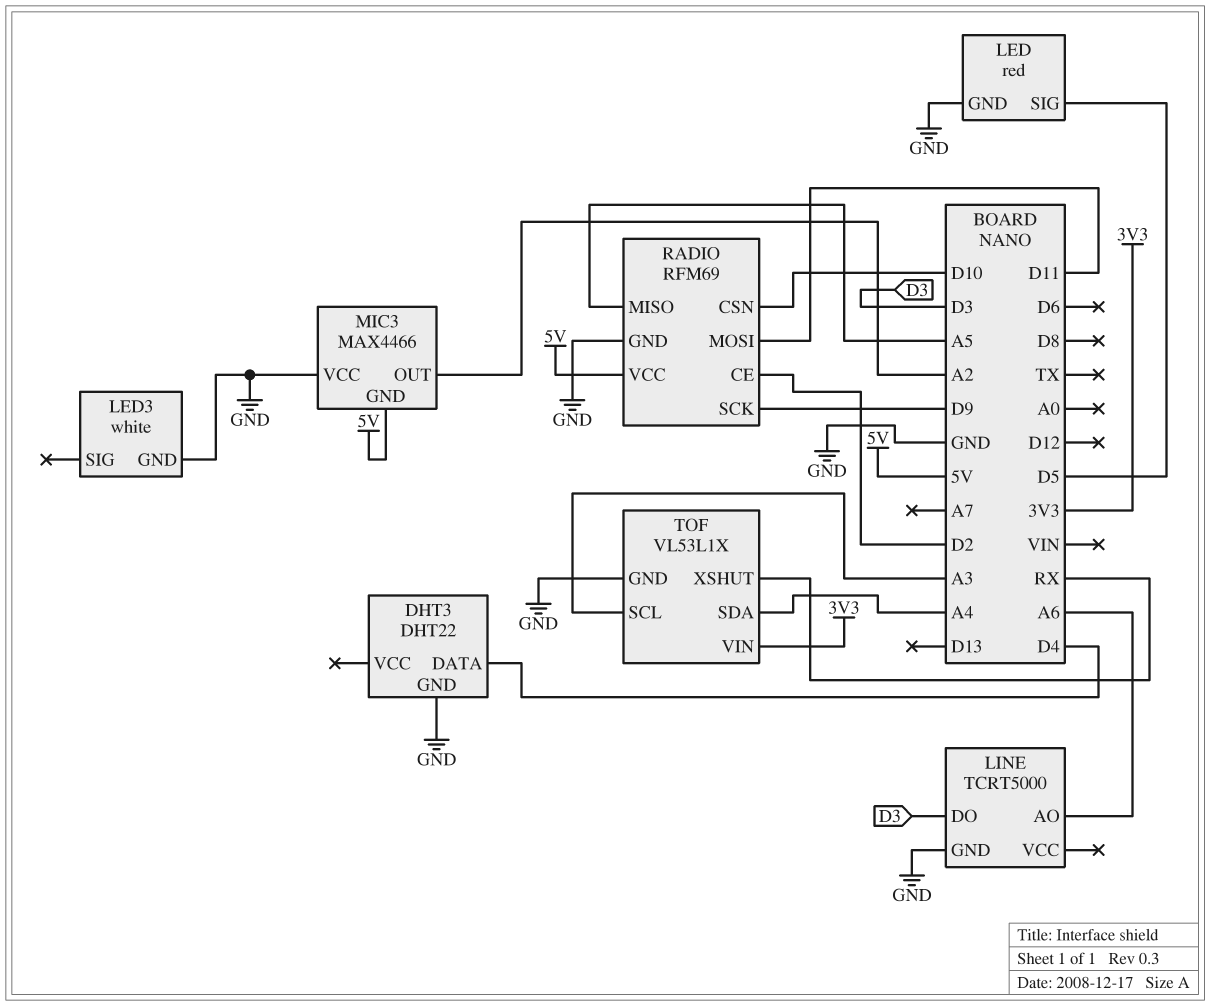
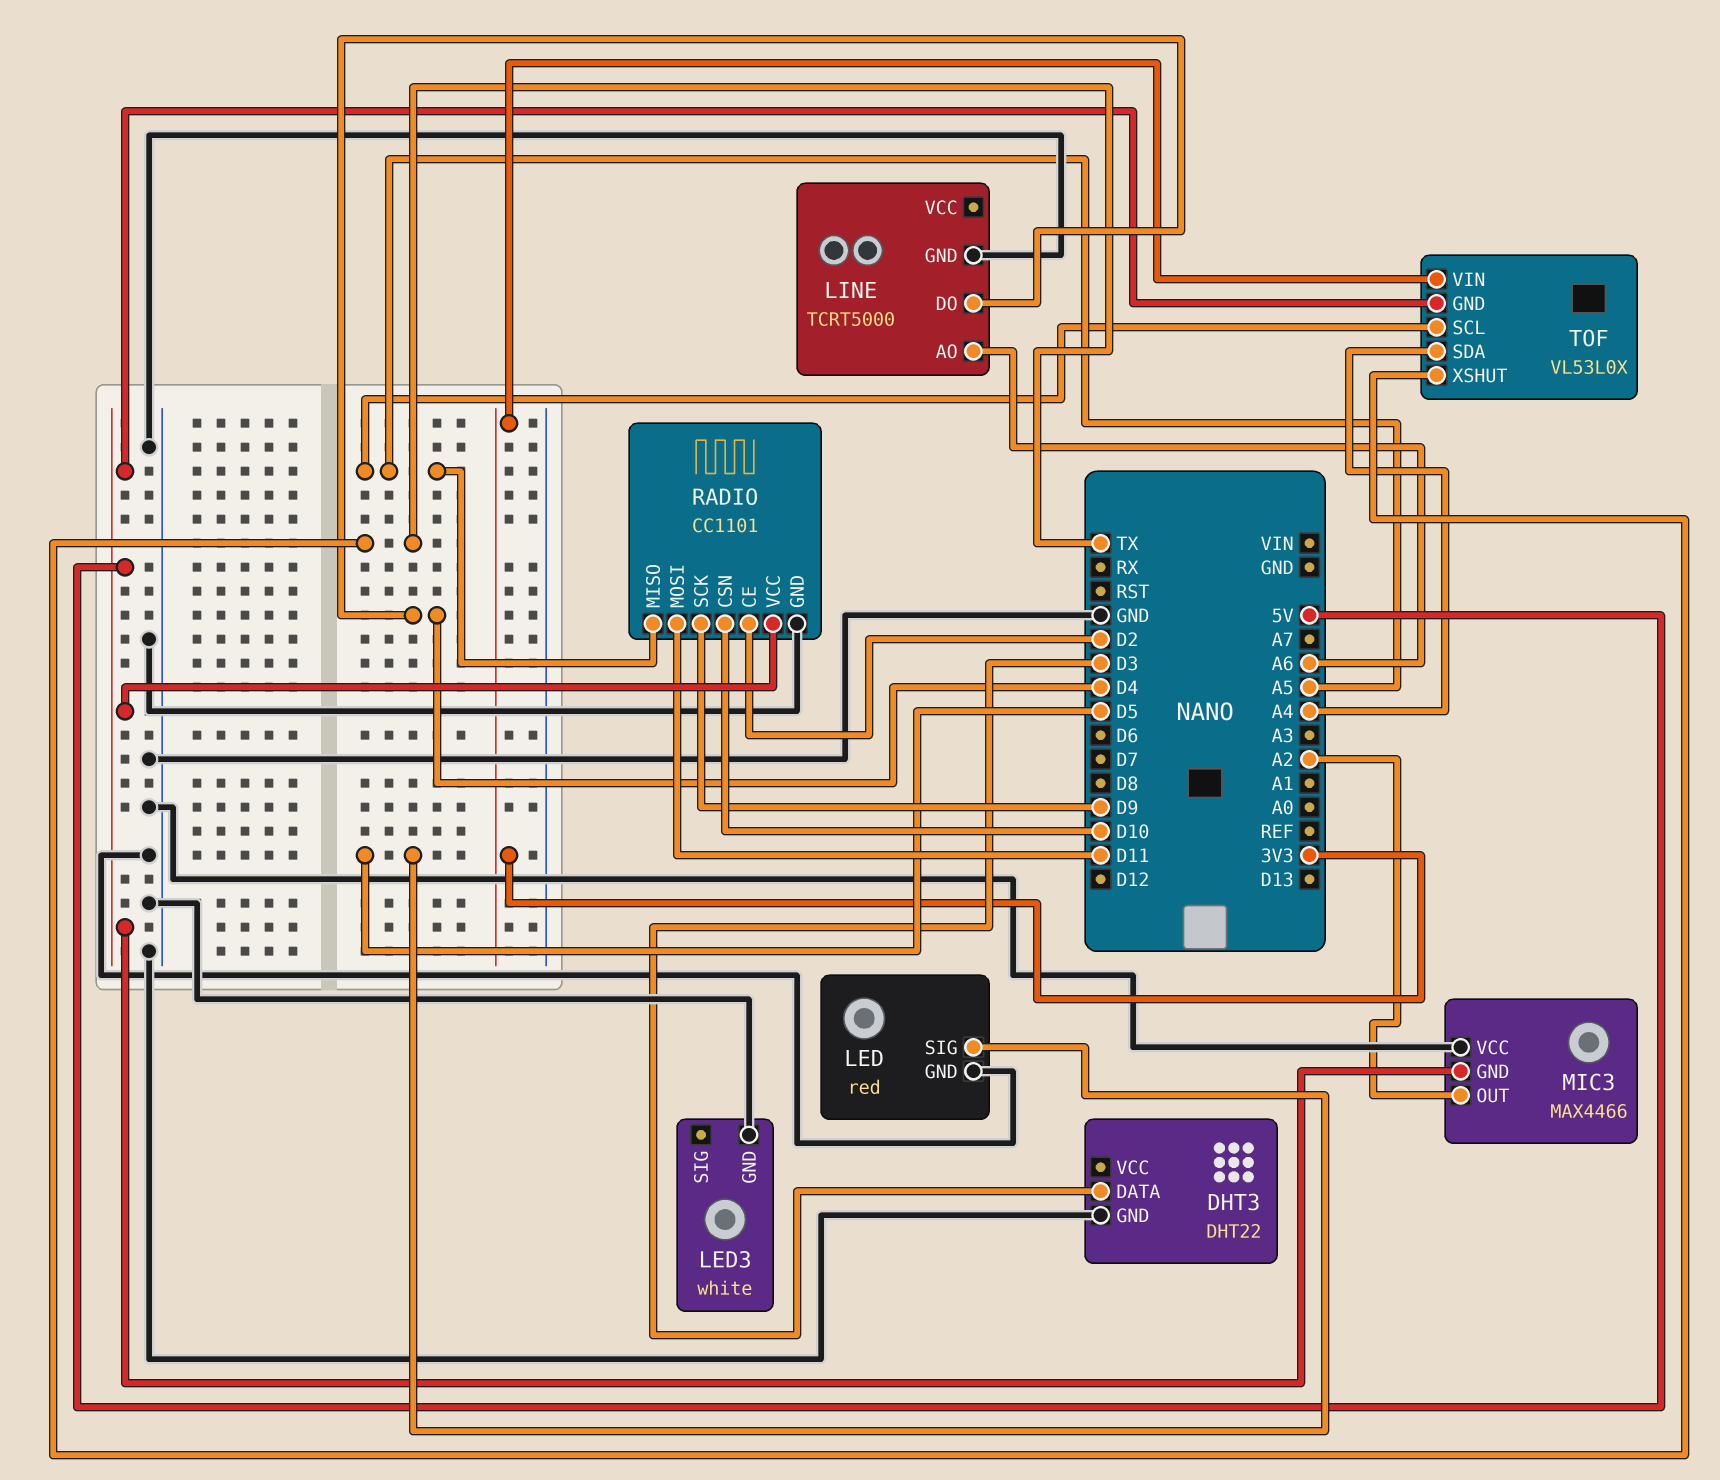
DHT3 pin DATA: D4 -> D3
LINE pin DO: D3 -> D4
RADIO: RFM69 -> CC1101
TOF: VL53L1X -> VL53L0X
TOF pin GND: GND -> 5V
TOF pin SCL: A3 -> A5
TOF pin XSHUT: RX -> TX

